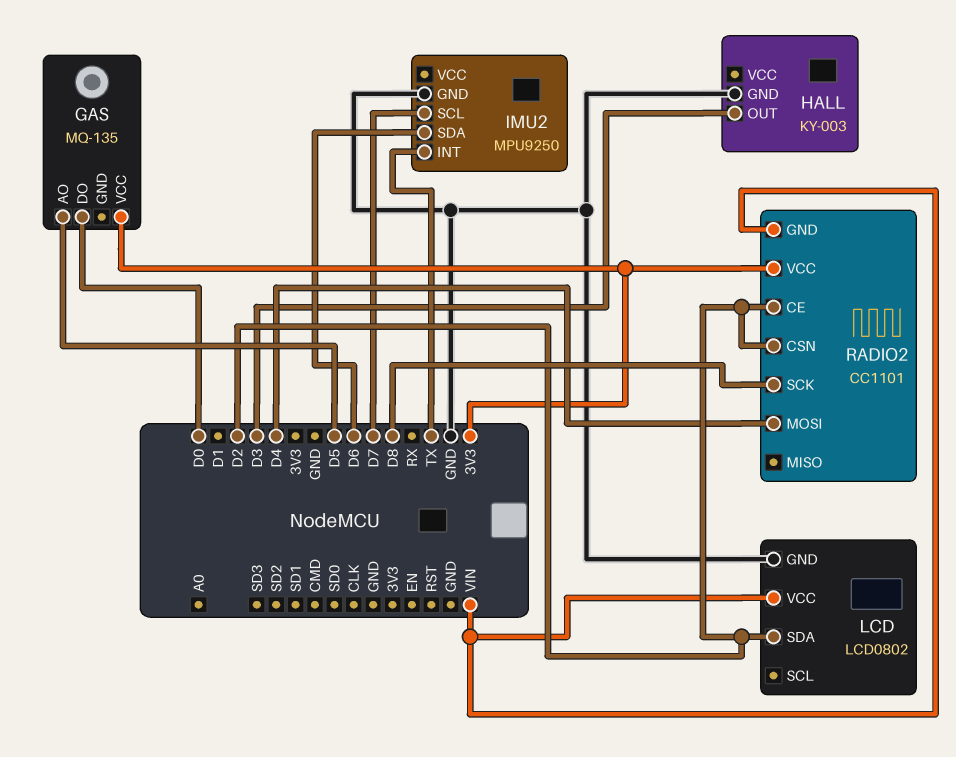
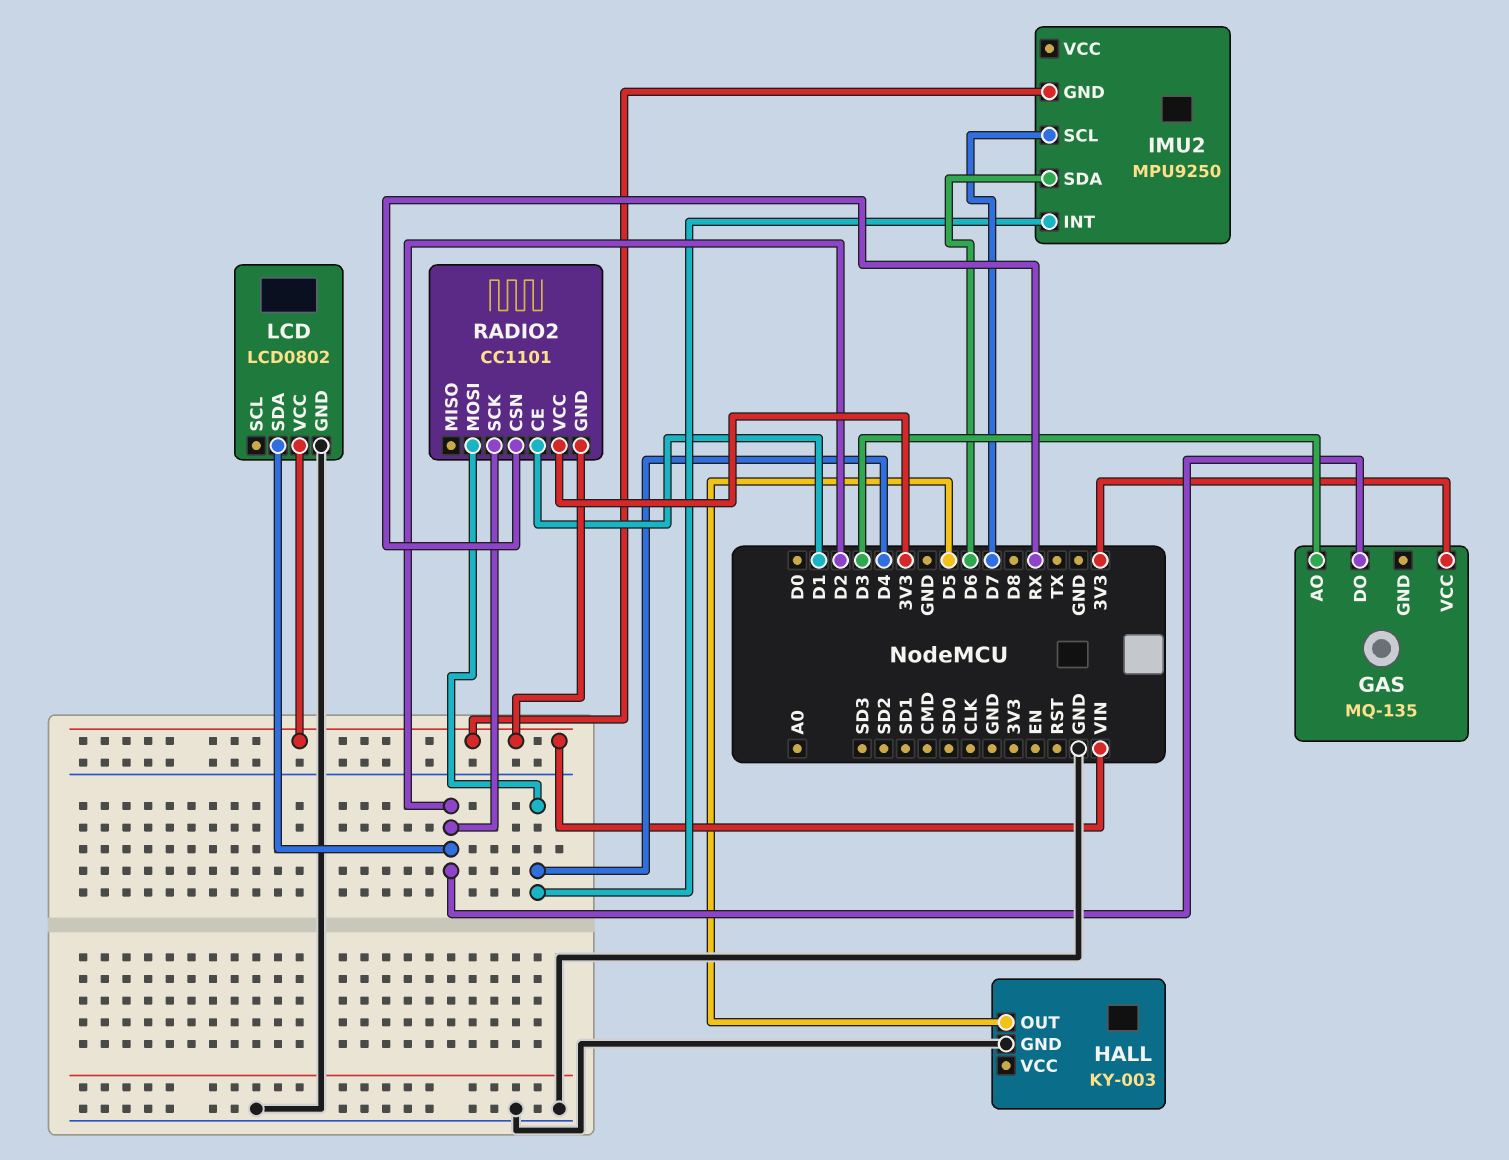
GAS pin AO: D5 -> D3
GAS pin DO: D0 -> D2
HALL pin OUT: D3 -> D5
IMU2 pin GND: GND -> VIN
IMU2 pin INT: TX -> D4
RADIO2 pin CE: D2 -> D1
RADIO2 pin CSN: D2 -> RX
RADIO2 pin SCK: D8 -> D2

